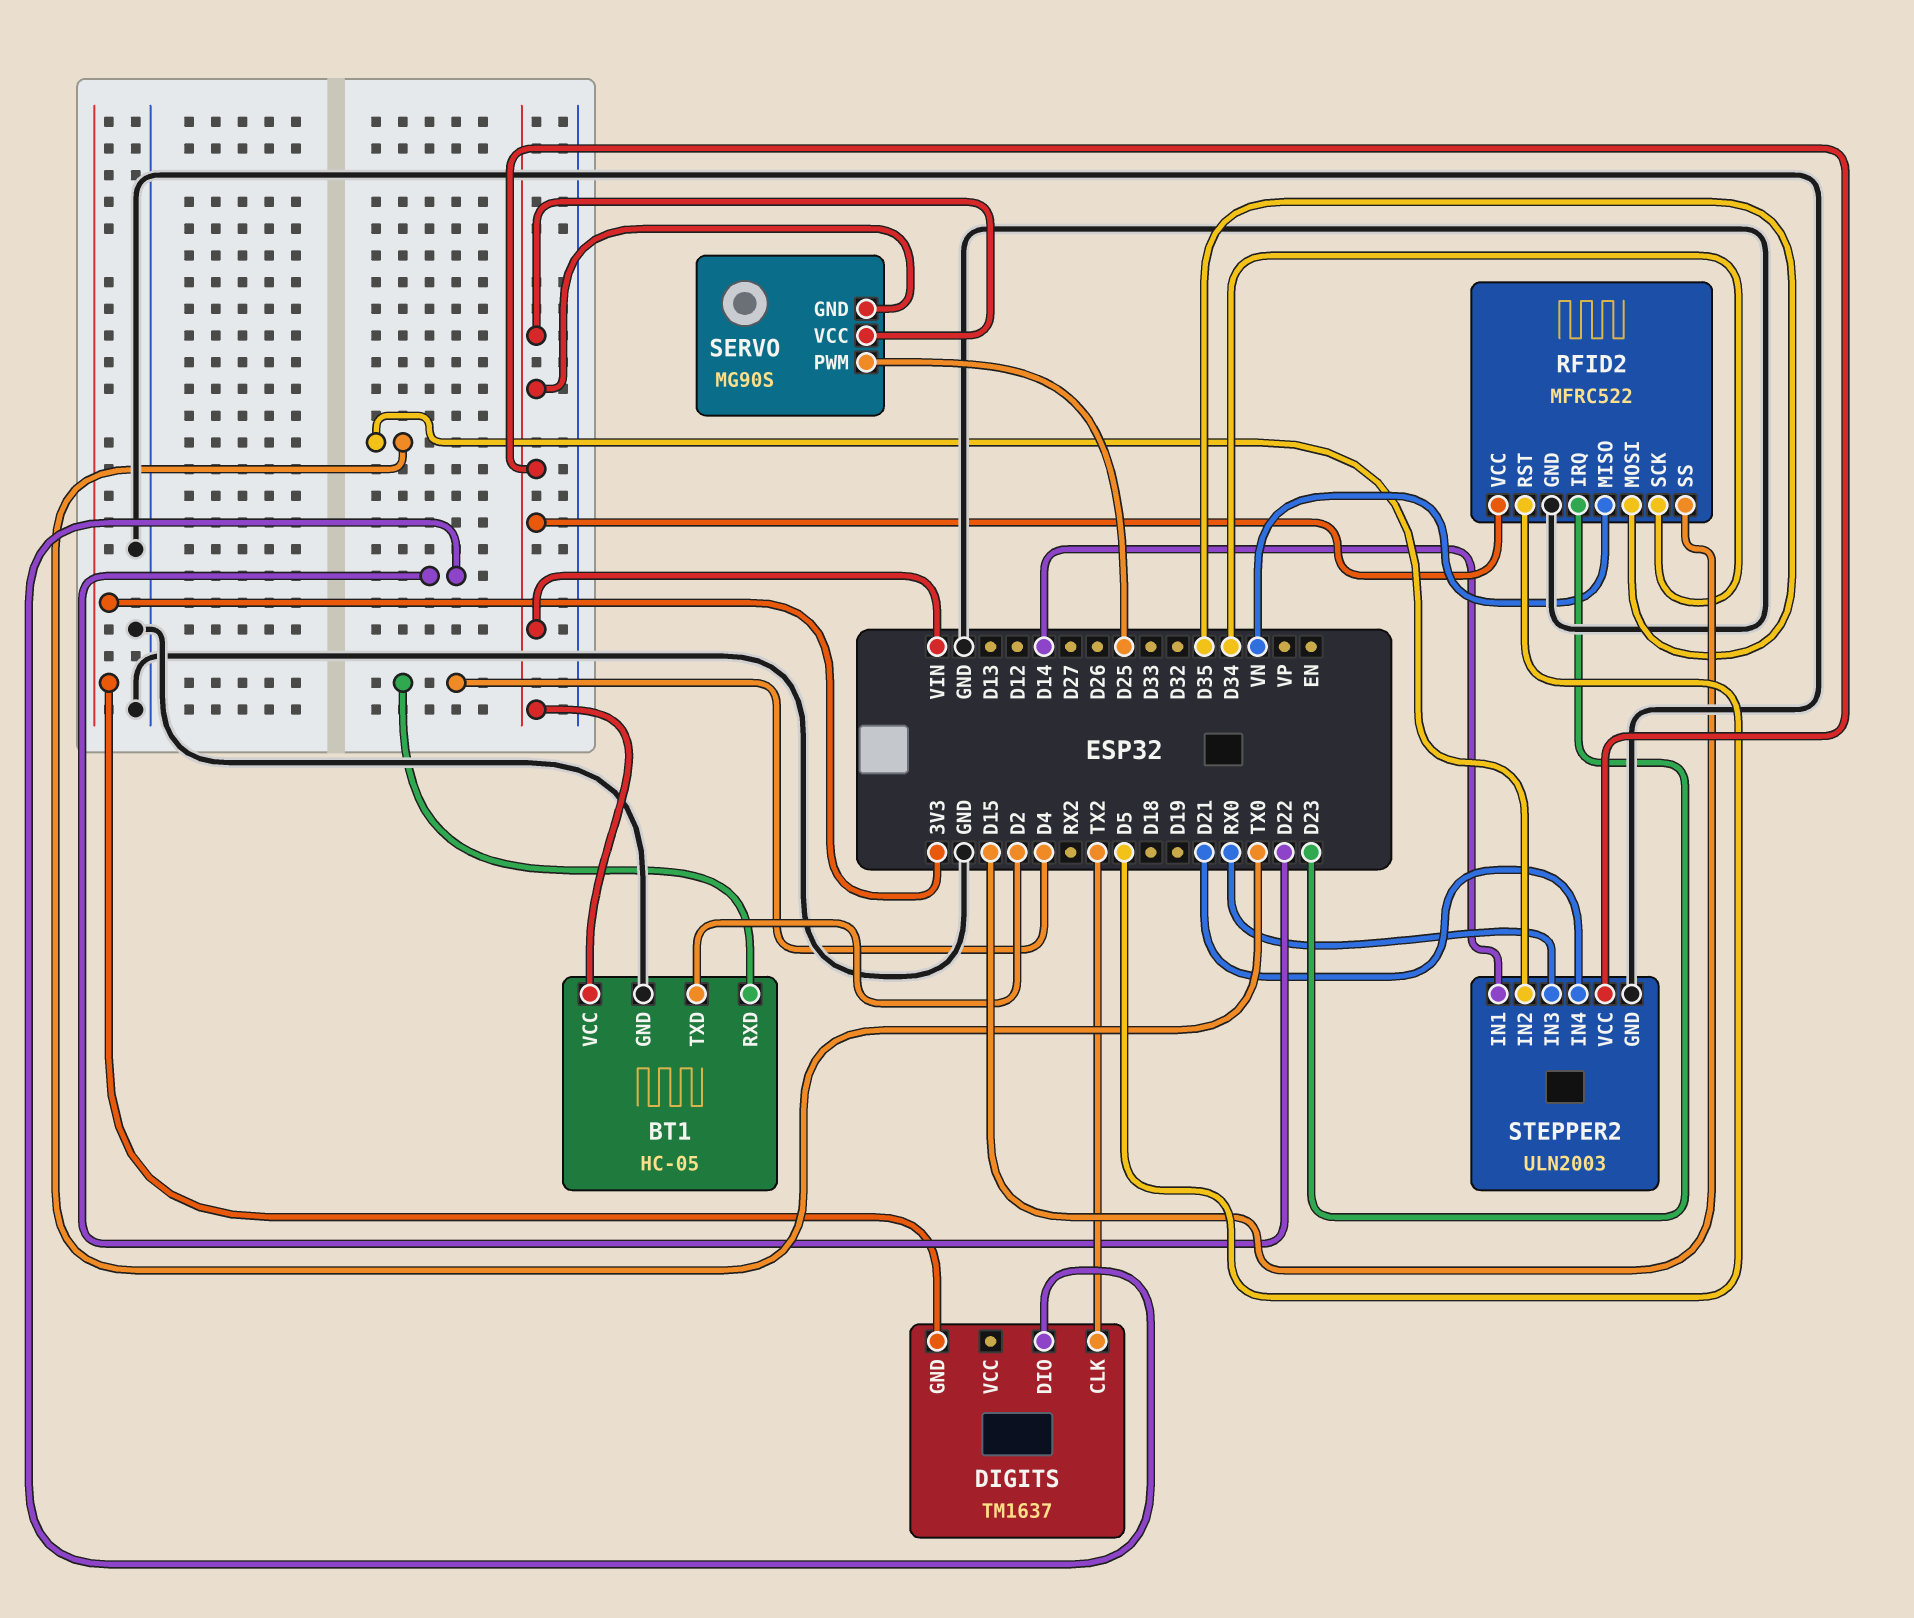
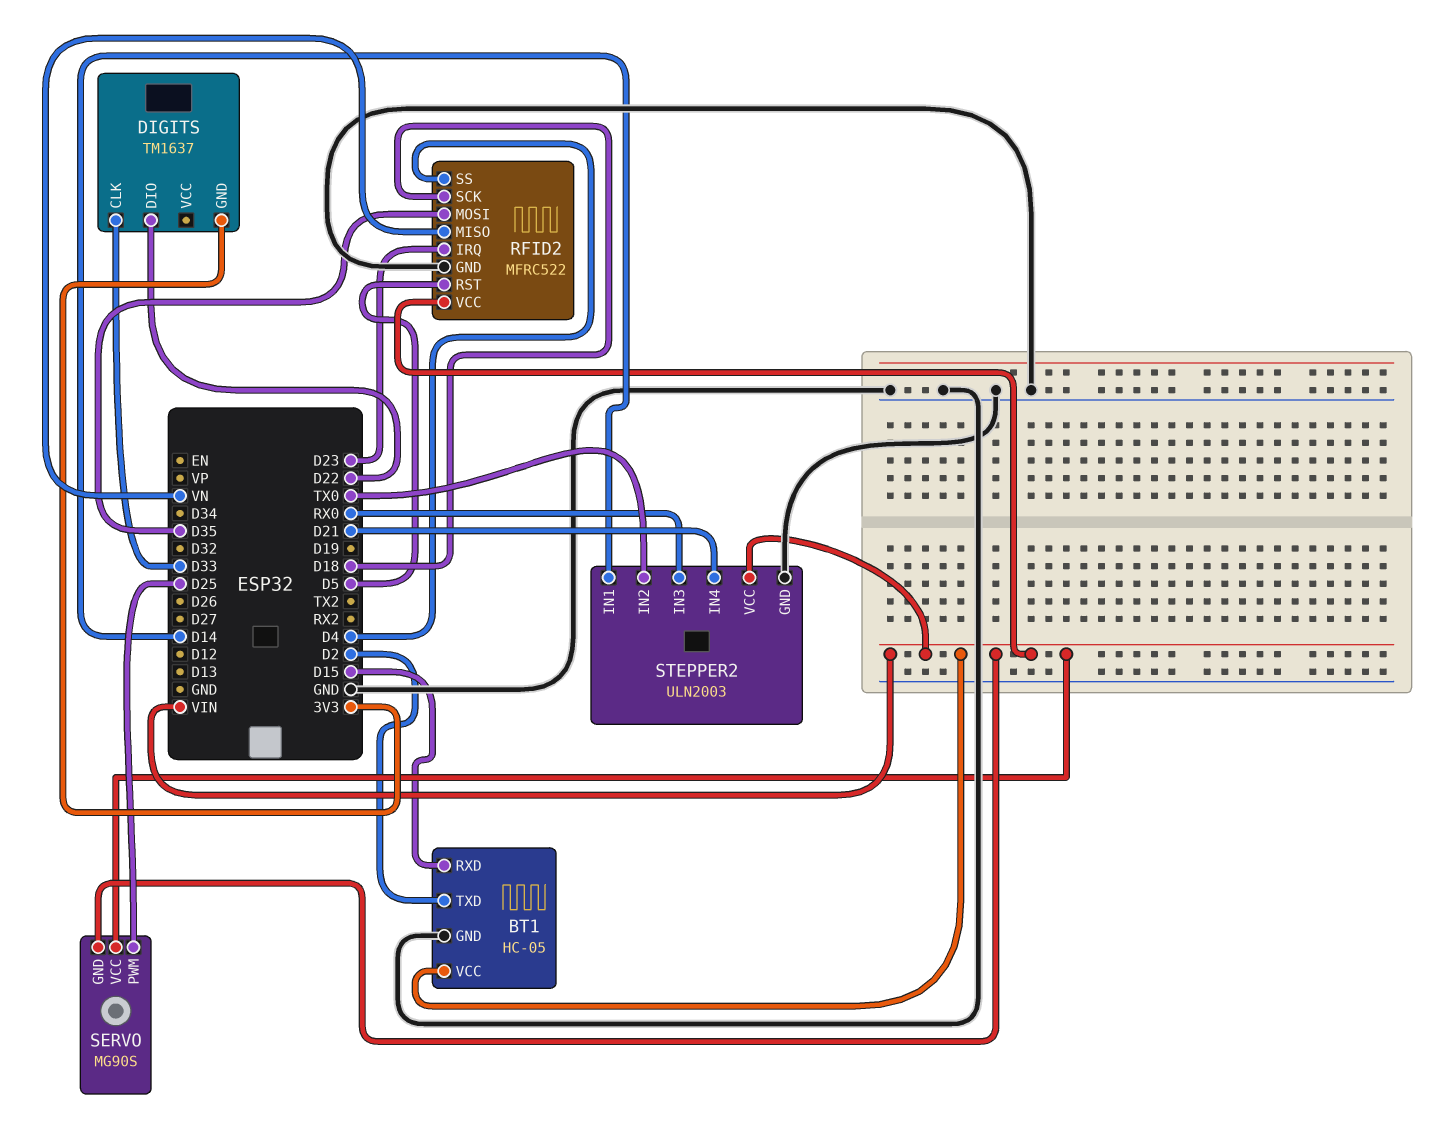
BT1 pin RXD: D4 -> D15
DIGITS pin CLK: TX2 -> D33
RFID2 pin SCK: D34 -> D18
RFID2 pin SS: D15 -> D4

